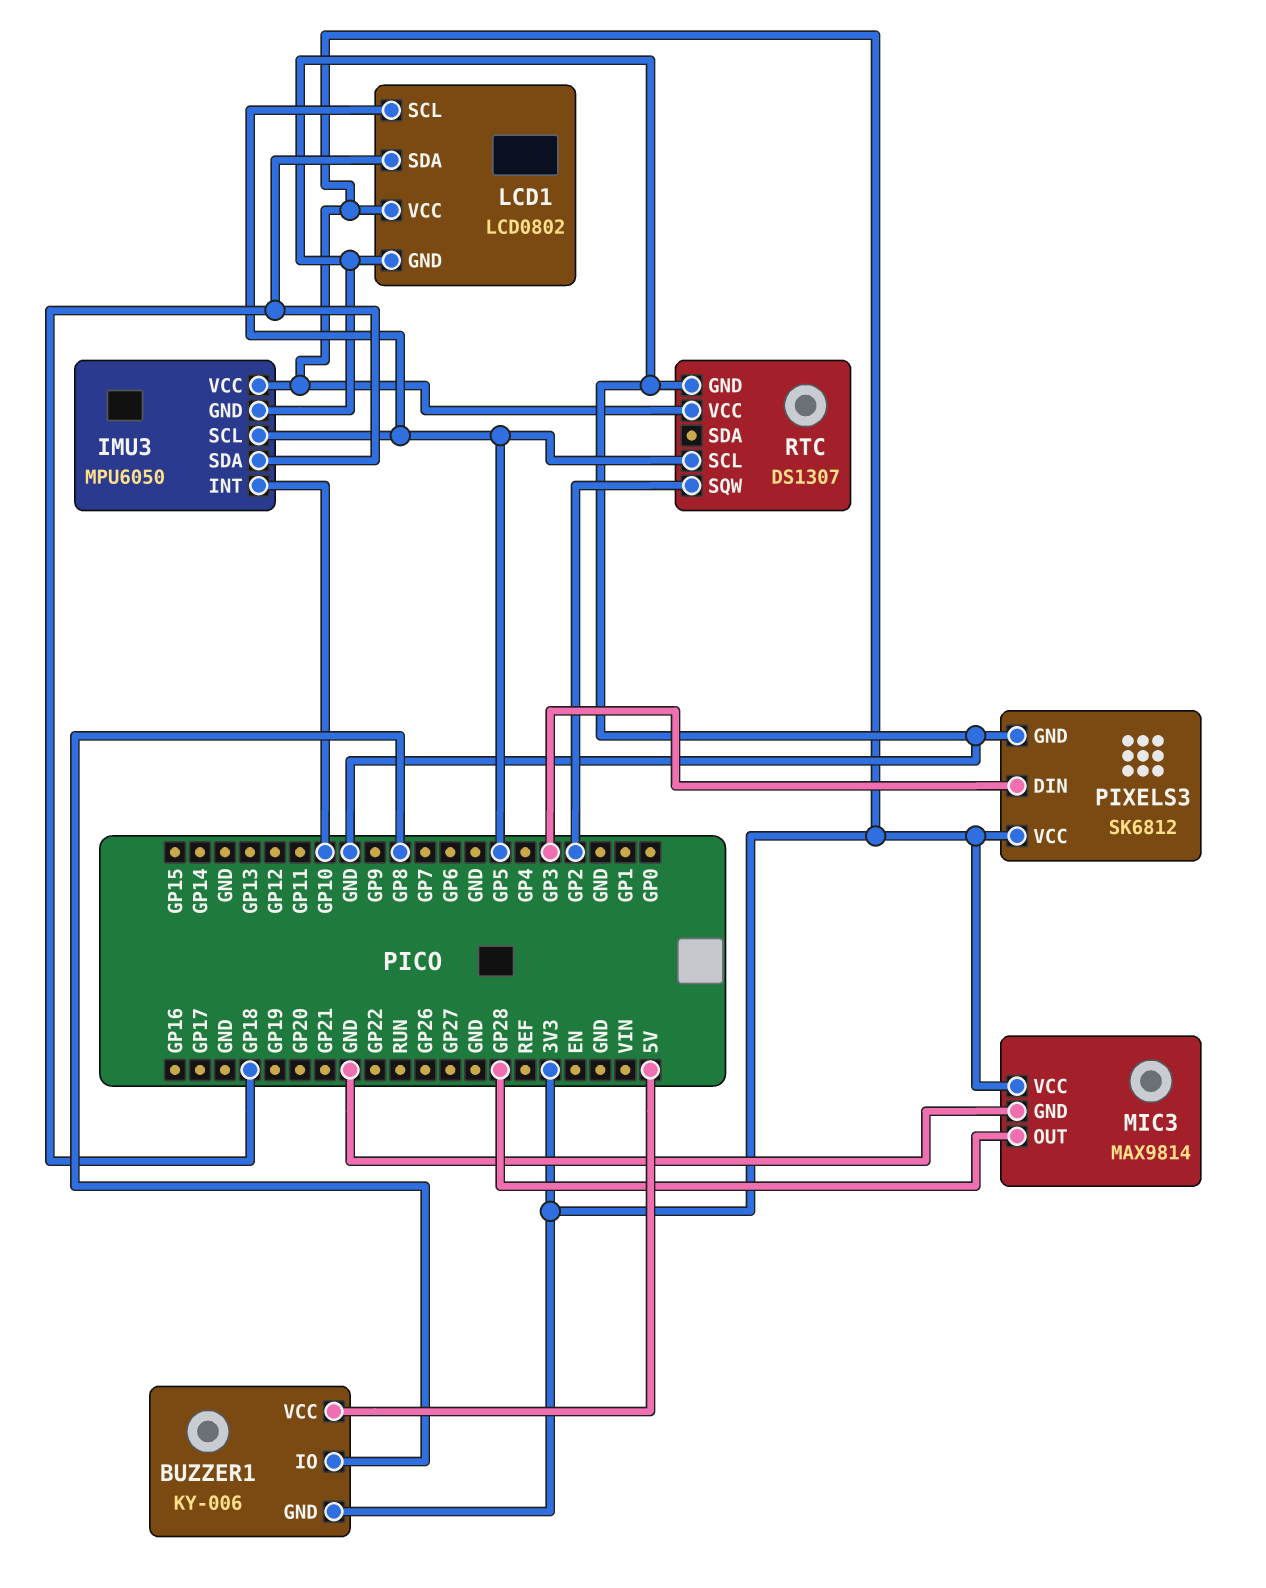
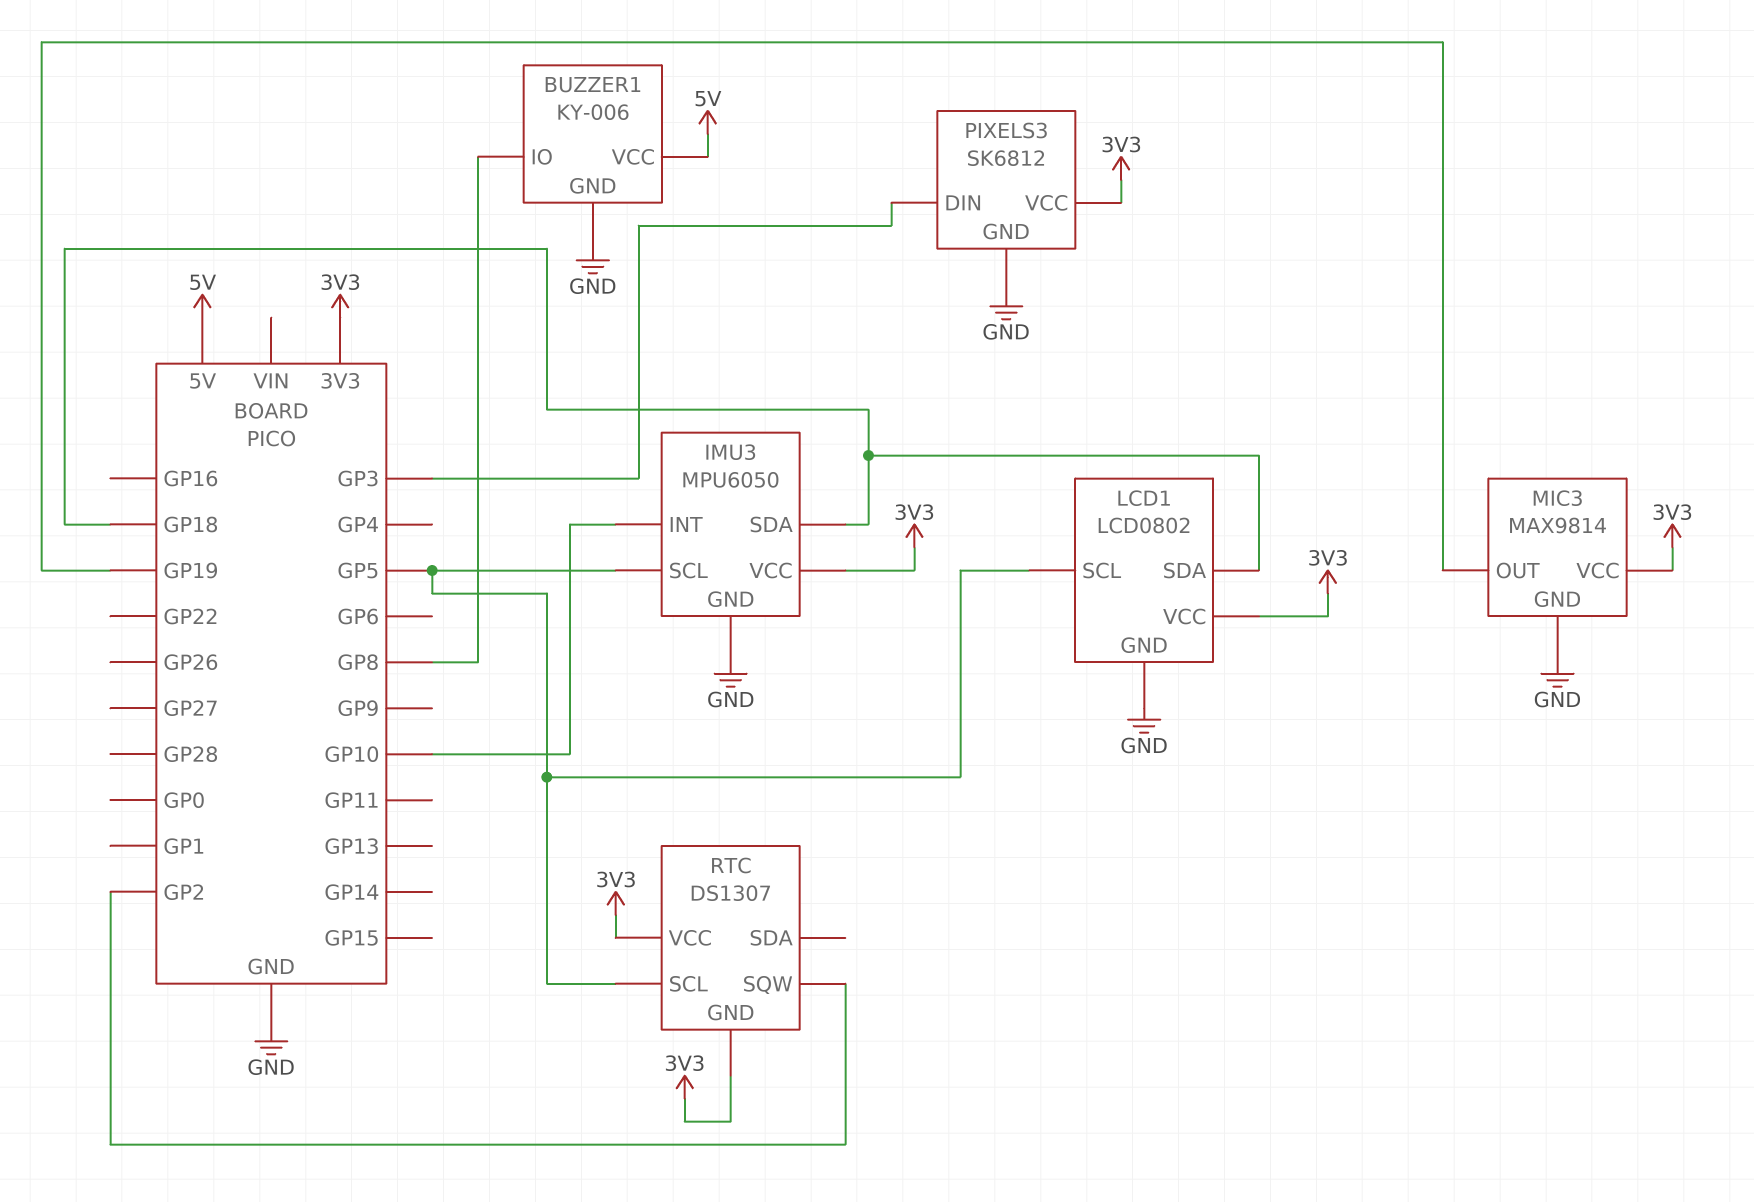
BUZZER1 pin GND: 3V3 -> GND
MIC3 pin OUT: GP28 -> GP19
RTC pin GND: GND -> 3V3

